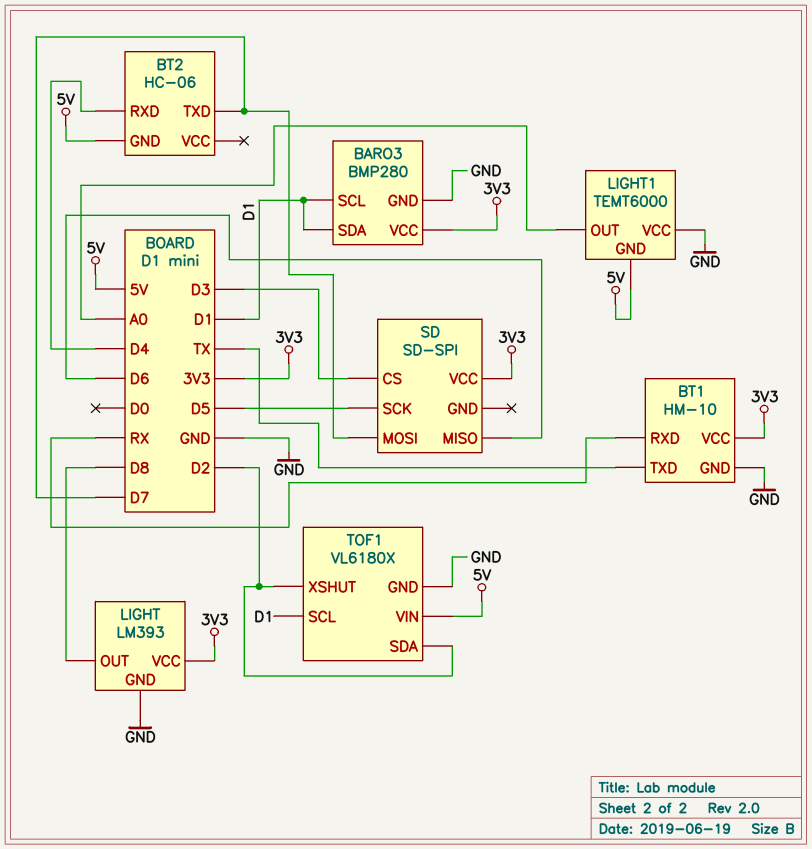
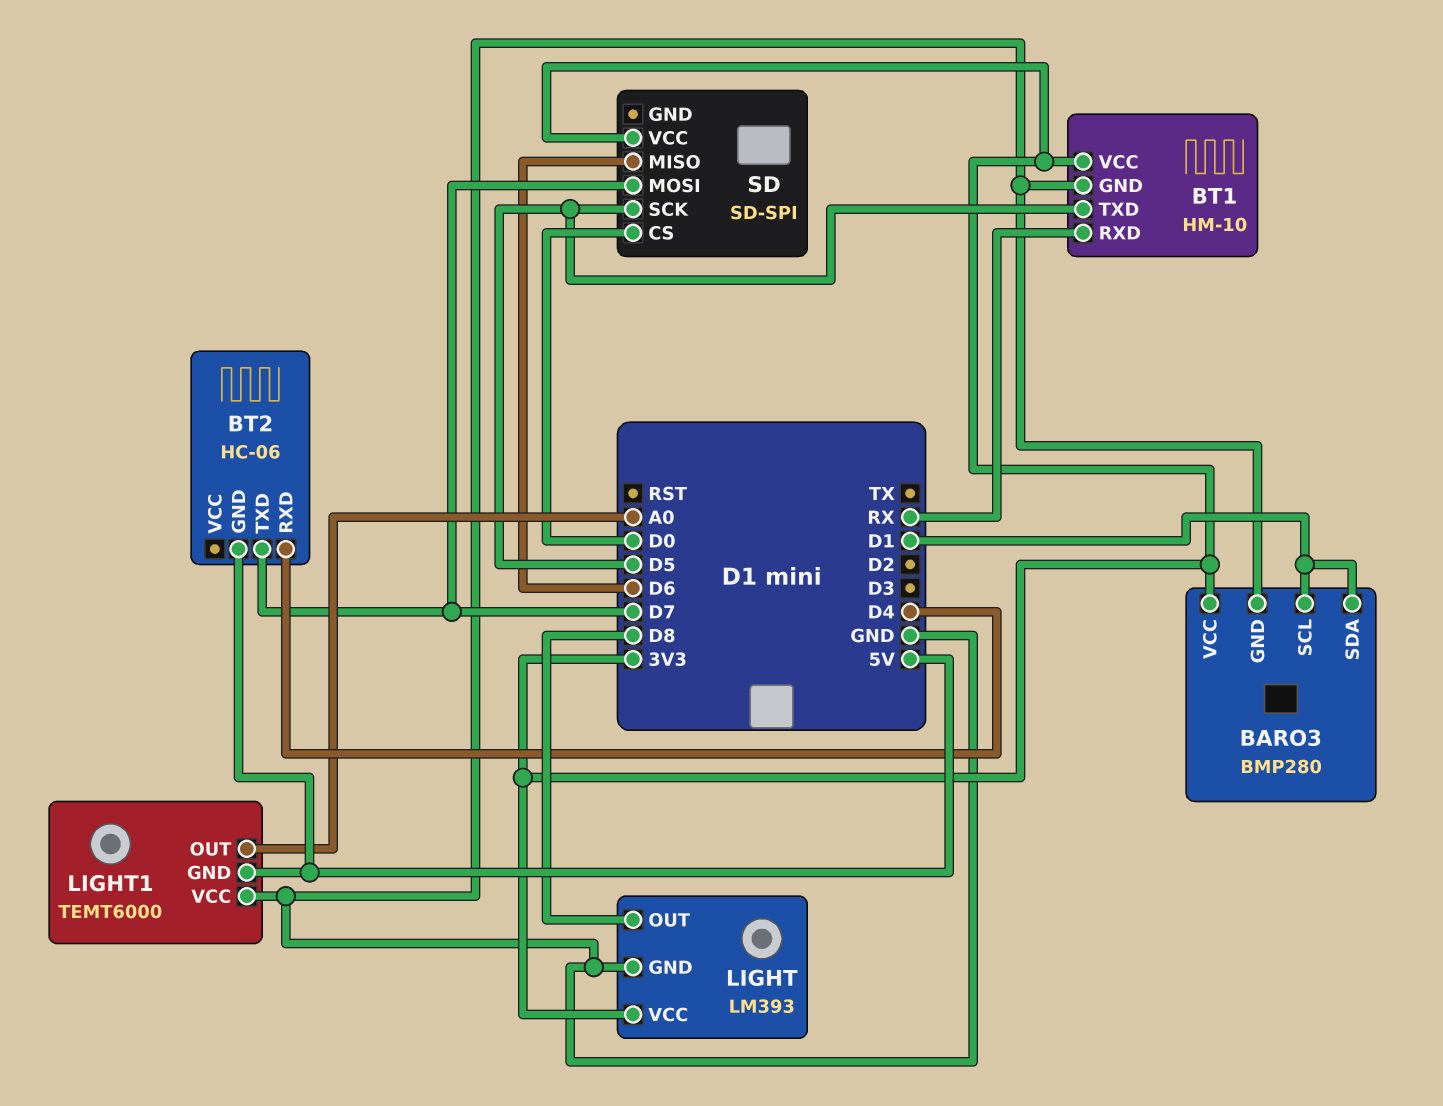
BT1 pin TXD: TX -> D5
SD pin CS: D3 -> D0
TOF1: VL6180X -> none
TOF1 pin GND: GND -> none
TOF1 pin SCL: D1 -> none
TOF1 pin SDA: D2 -> none
TOF1 pin VIN: 5V -> none
TOF1 pin XSHUT: D2 -> none

